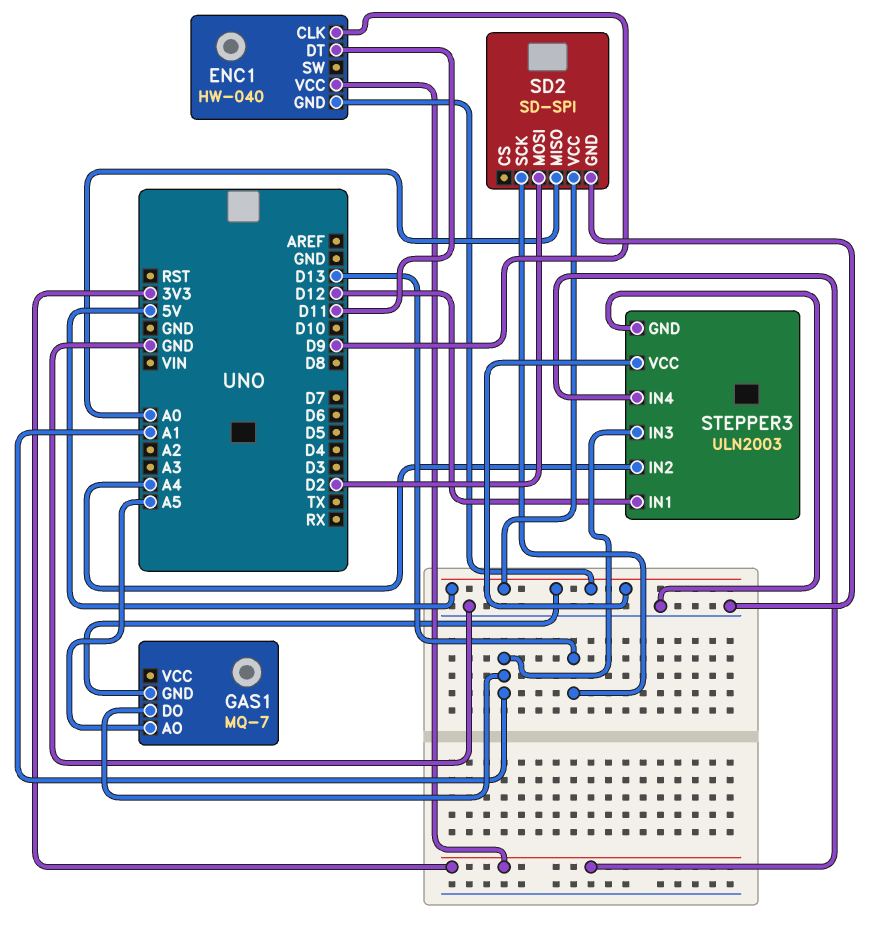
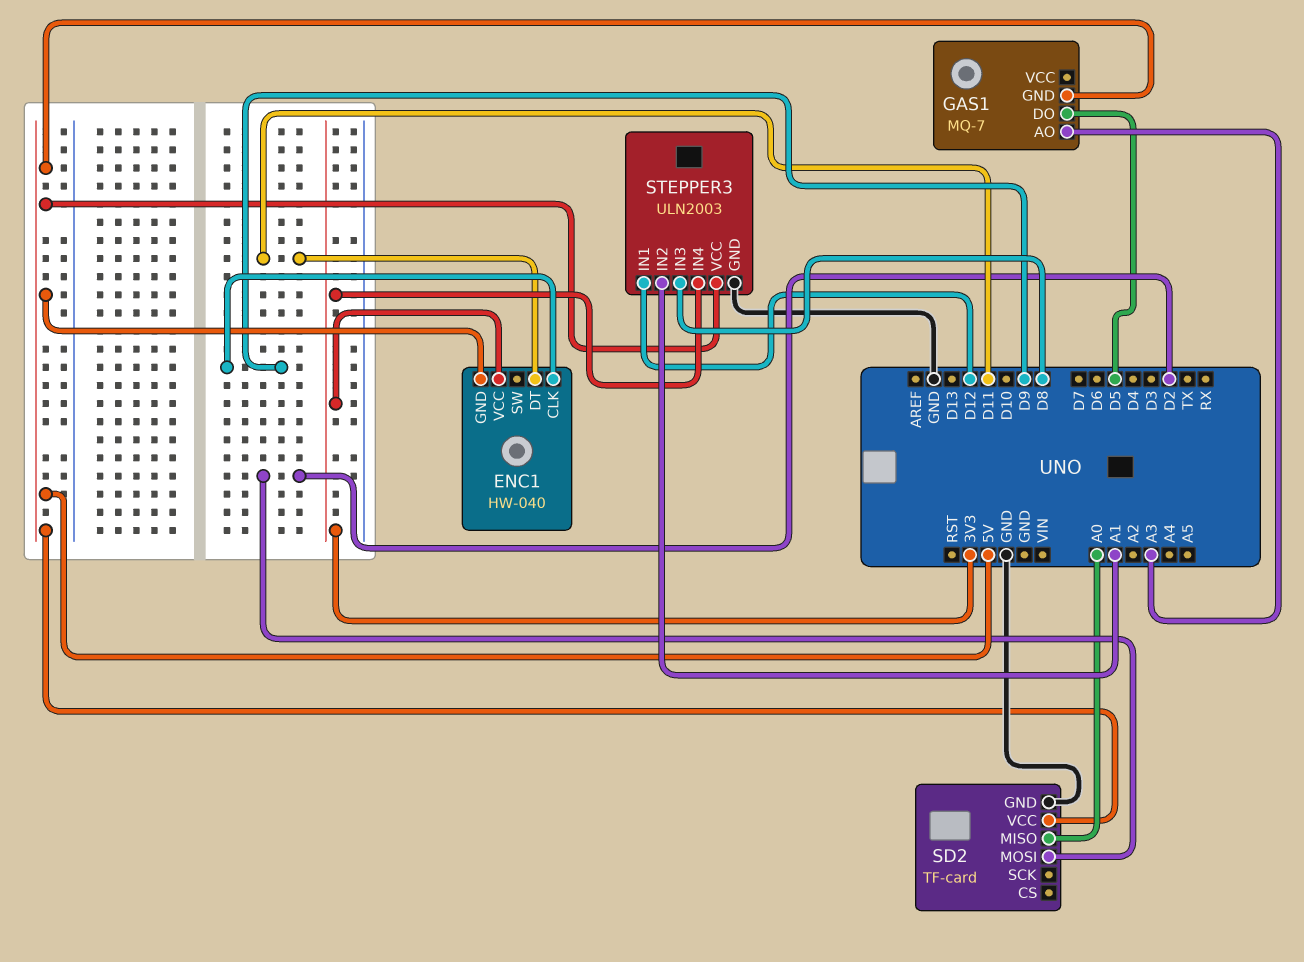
GAS1 pin AO: A5 -> A3
GAS1 pin DO: A1 -> D5
SD2: SD-SPI -> TF-card
SD2 pin SCK: D13 -> none
STEPPER3 pin IN2: A4 -> A1
STEPPER3 pin IN3: A1 -> D8

